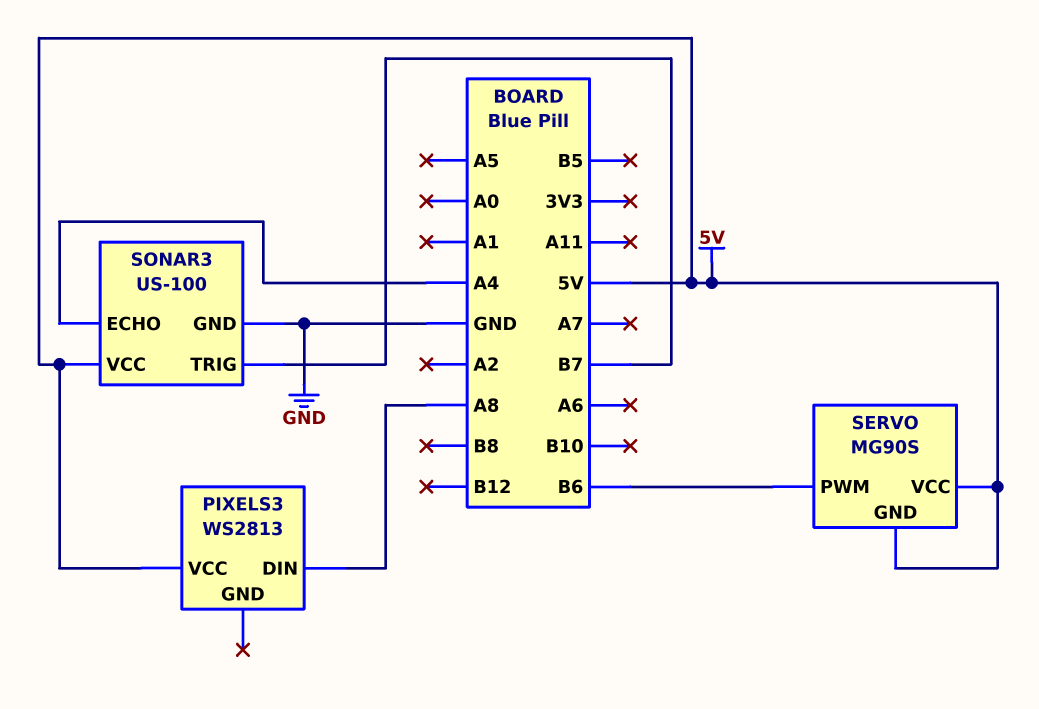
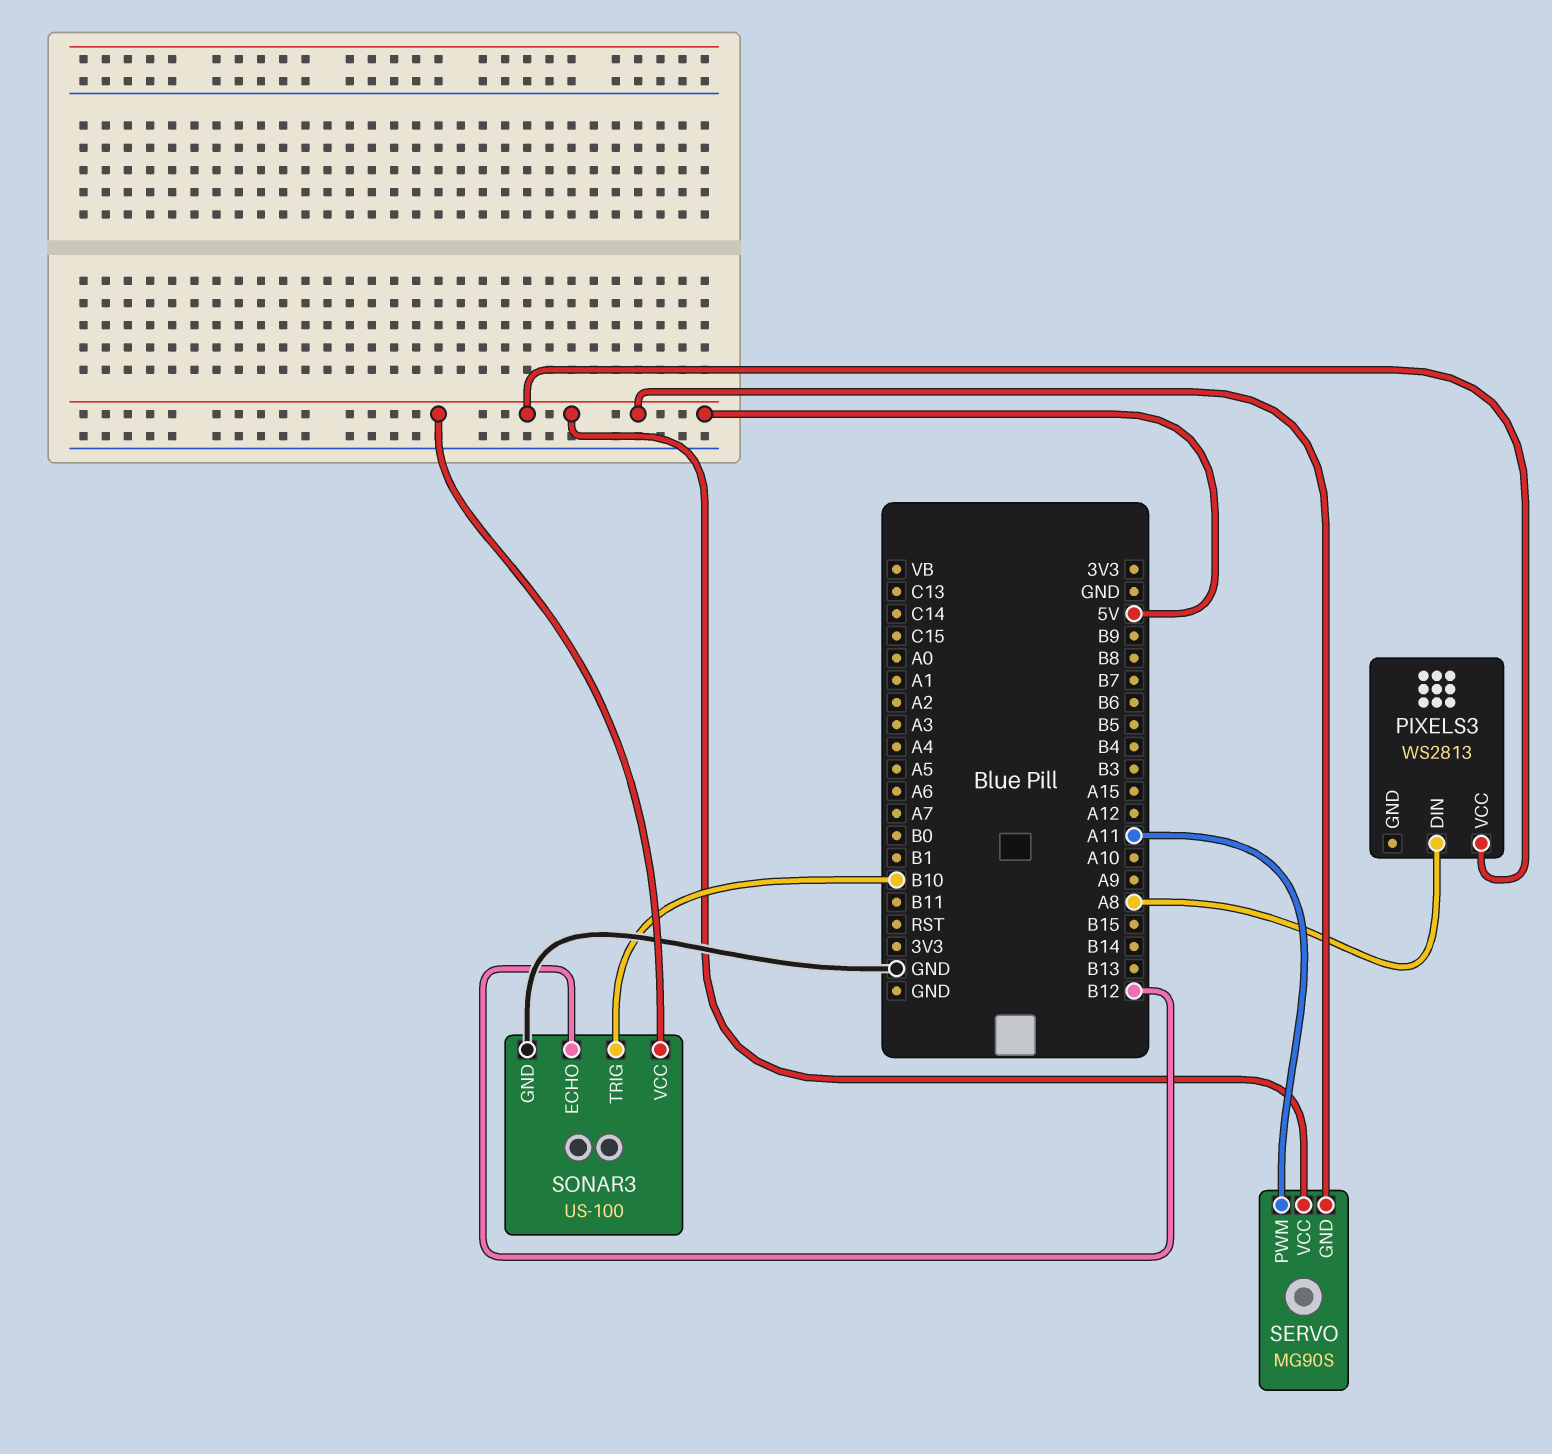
SERVO pin PWM: B6 -> A11
SONAR3 pin ECHO: A4 -> B12
SONAR3 pin TRIG: B7 -> B10

